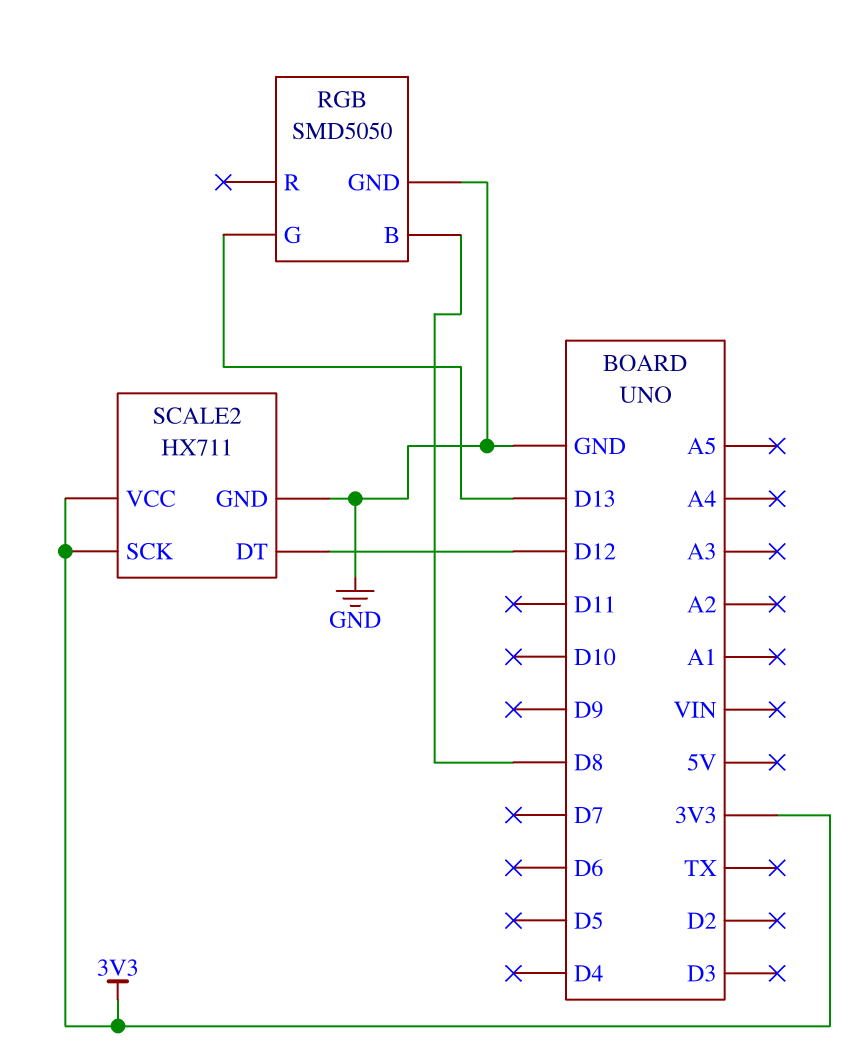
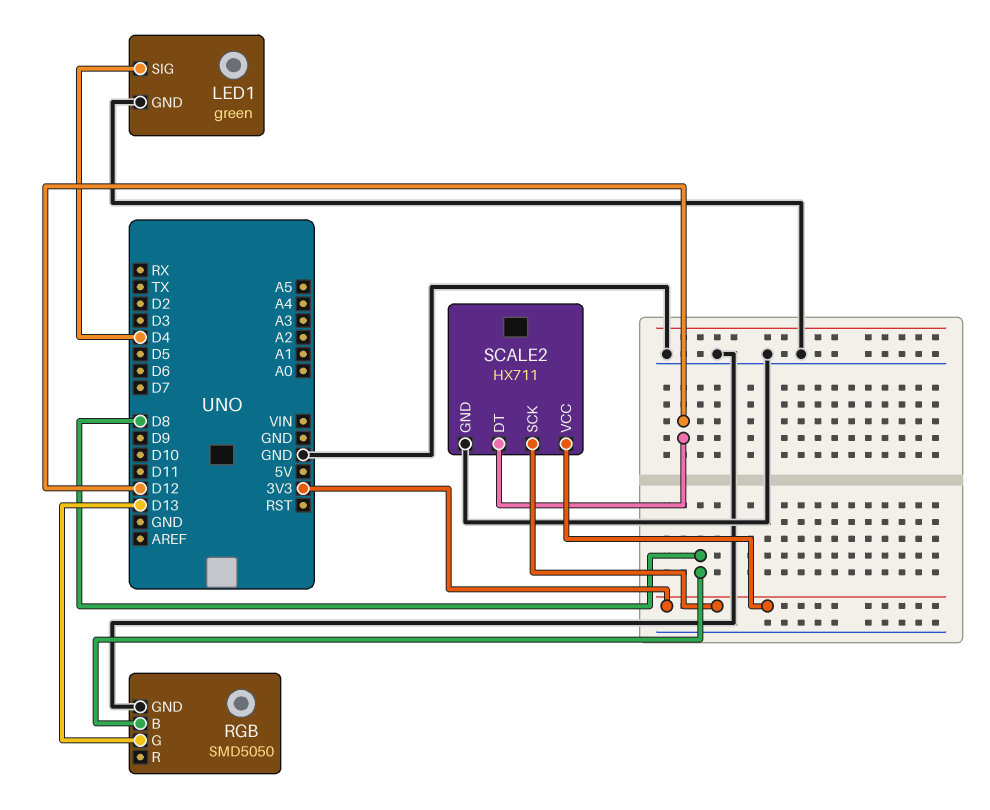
LED1: none -> green
LED1 pin GND: none -> GND
LED1 pin SIG: none -> D4

